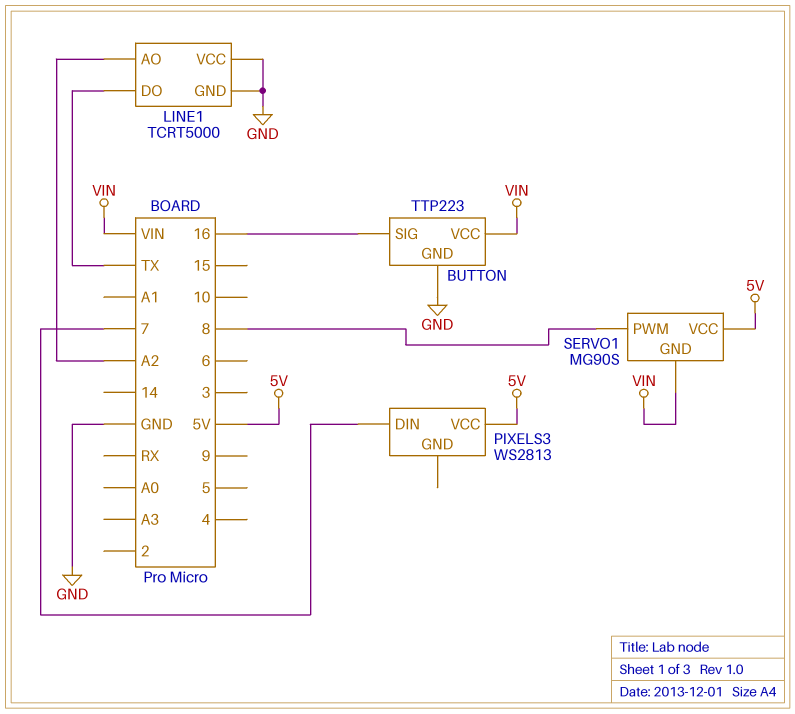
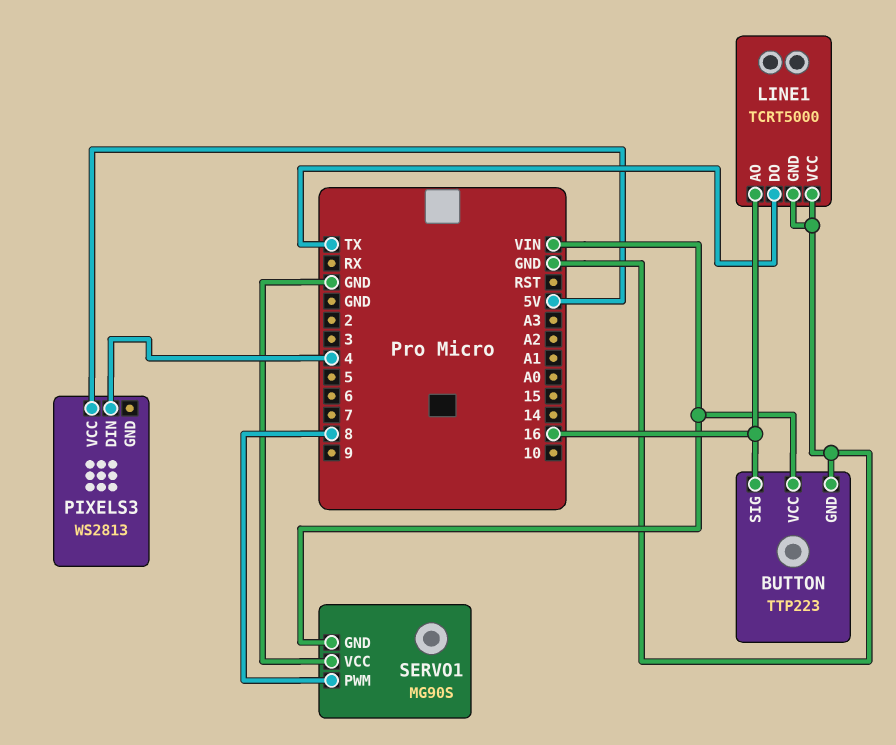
LINE1 pin AO: A2 -> 16
PIXELS3 pin DIN: 7 -> 4
SERVO1 pin VCC: 5V -> GND

